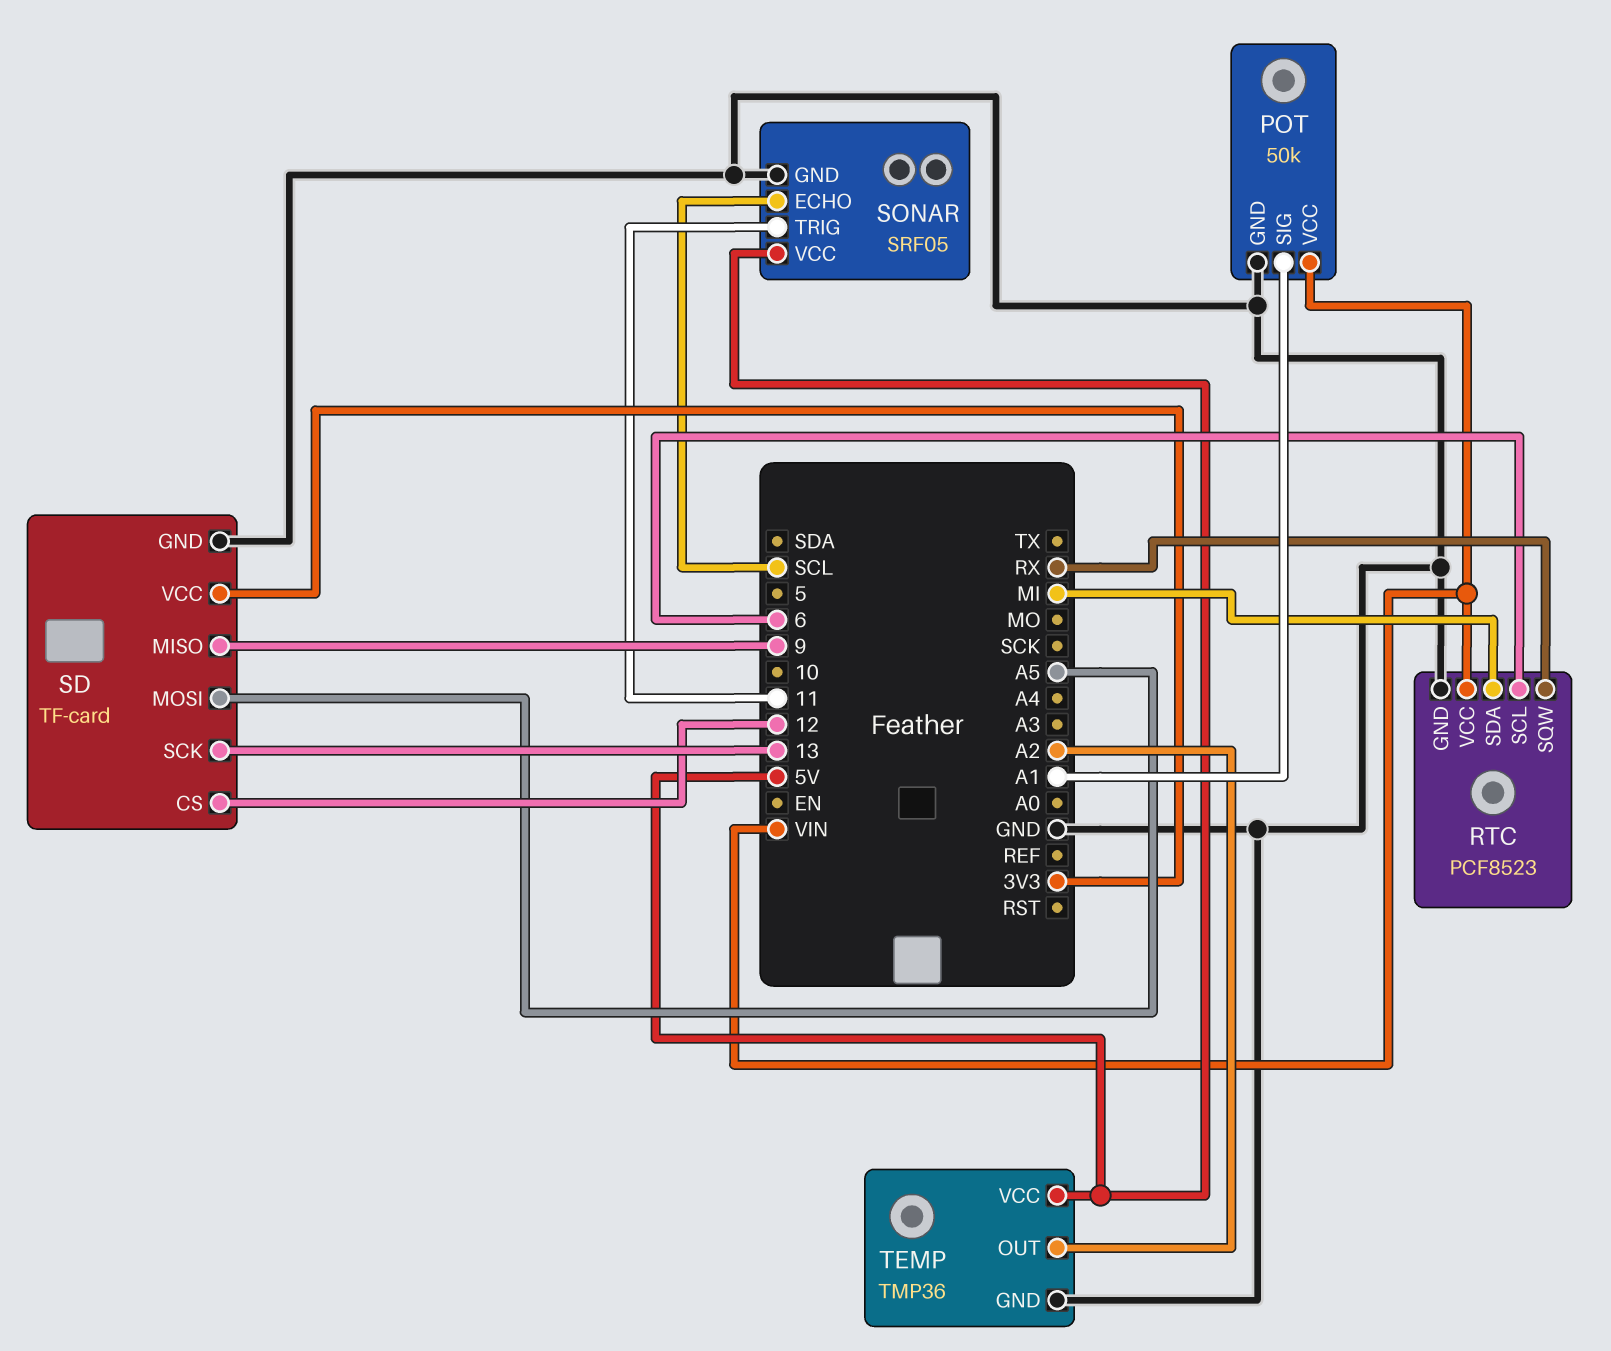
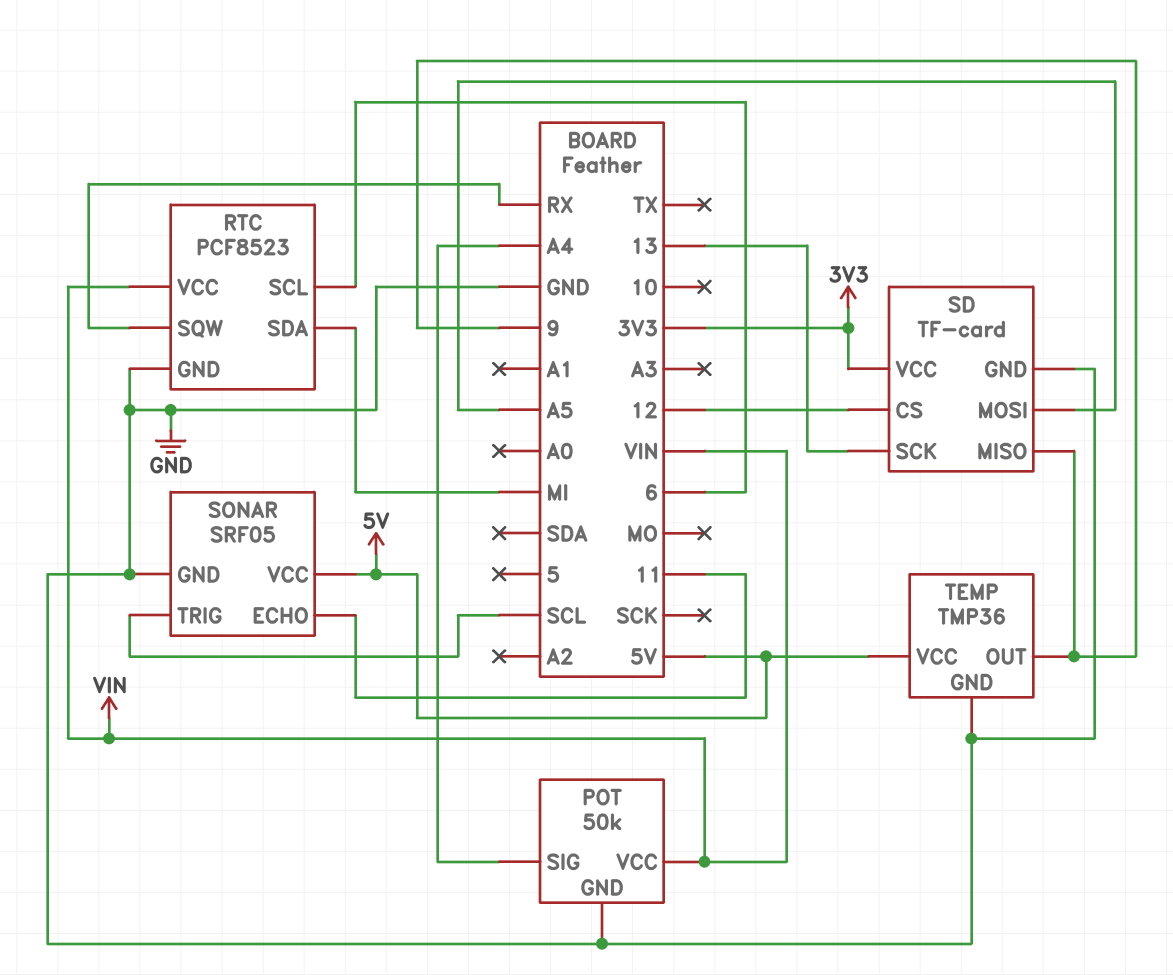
POT pin SIG: A1 -> A4
SONAR pin ECHO: SCL -> 11
SONAR pin TRIG: 11 -> SCL
TEMP pin OUT: A2 -> 9

